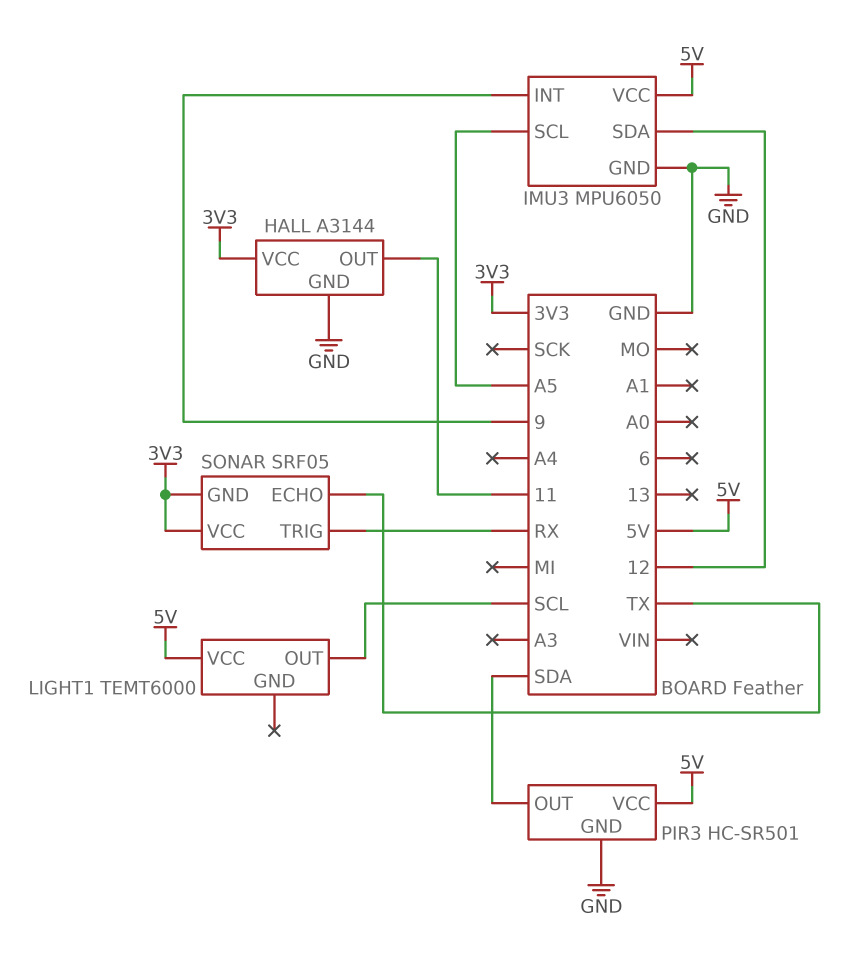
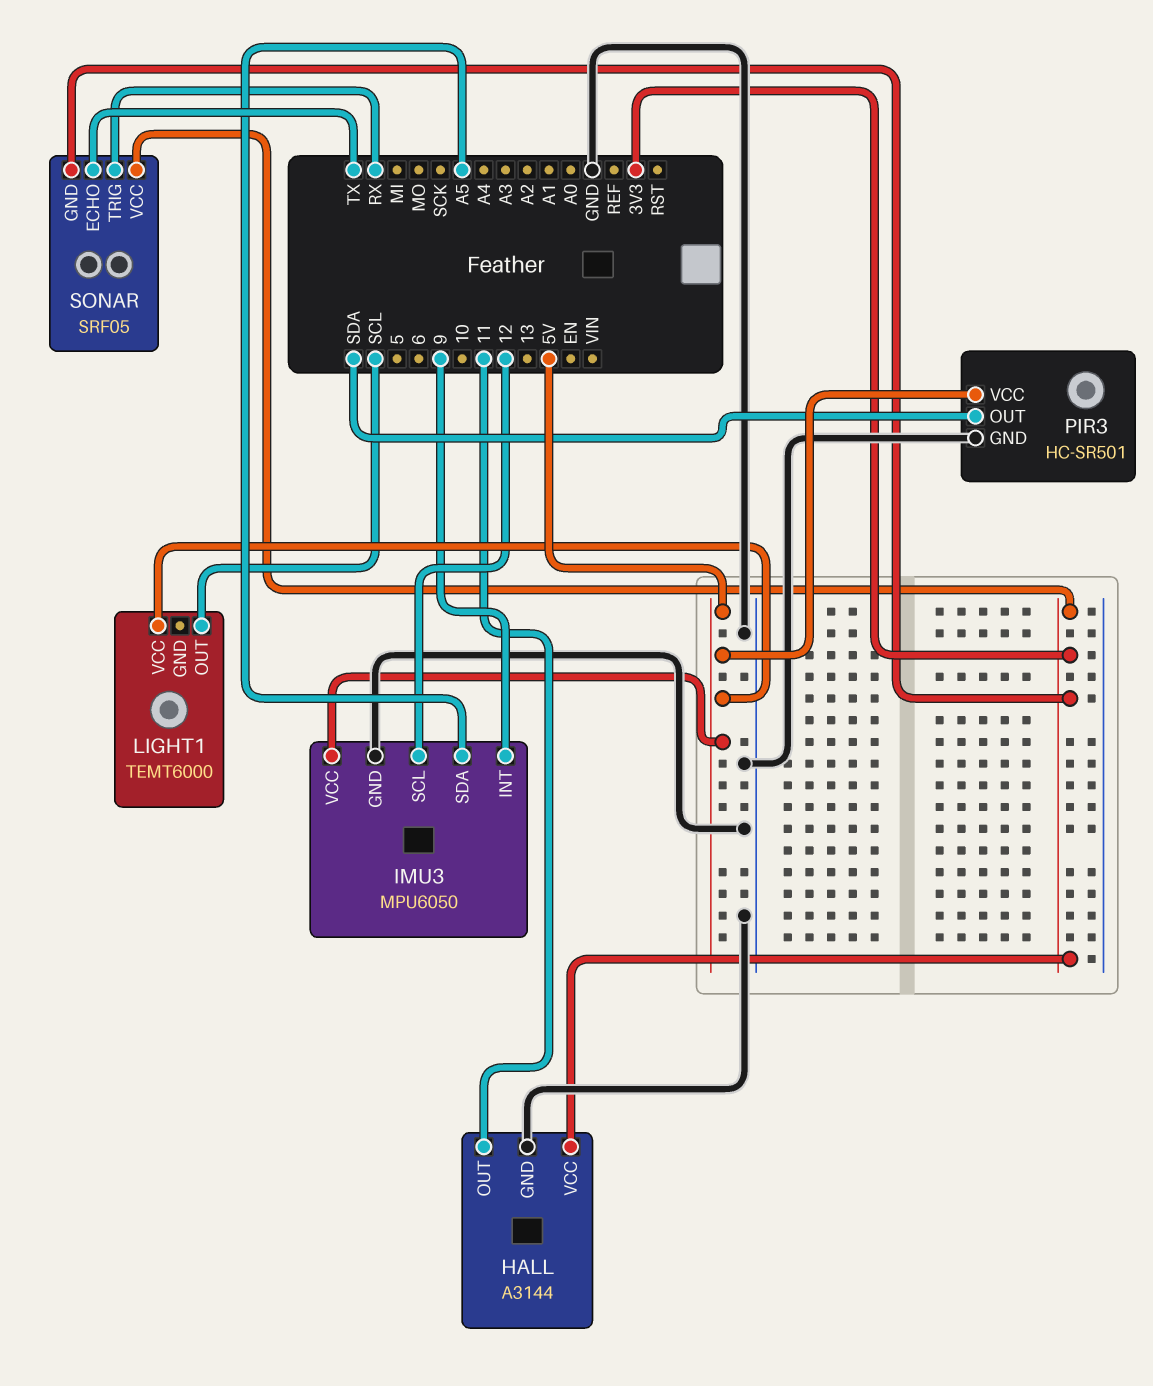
IMU3 pin SCL: A5 -> 12
IMU3 pin SDA: 12 -> A5

